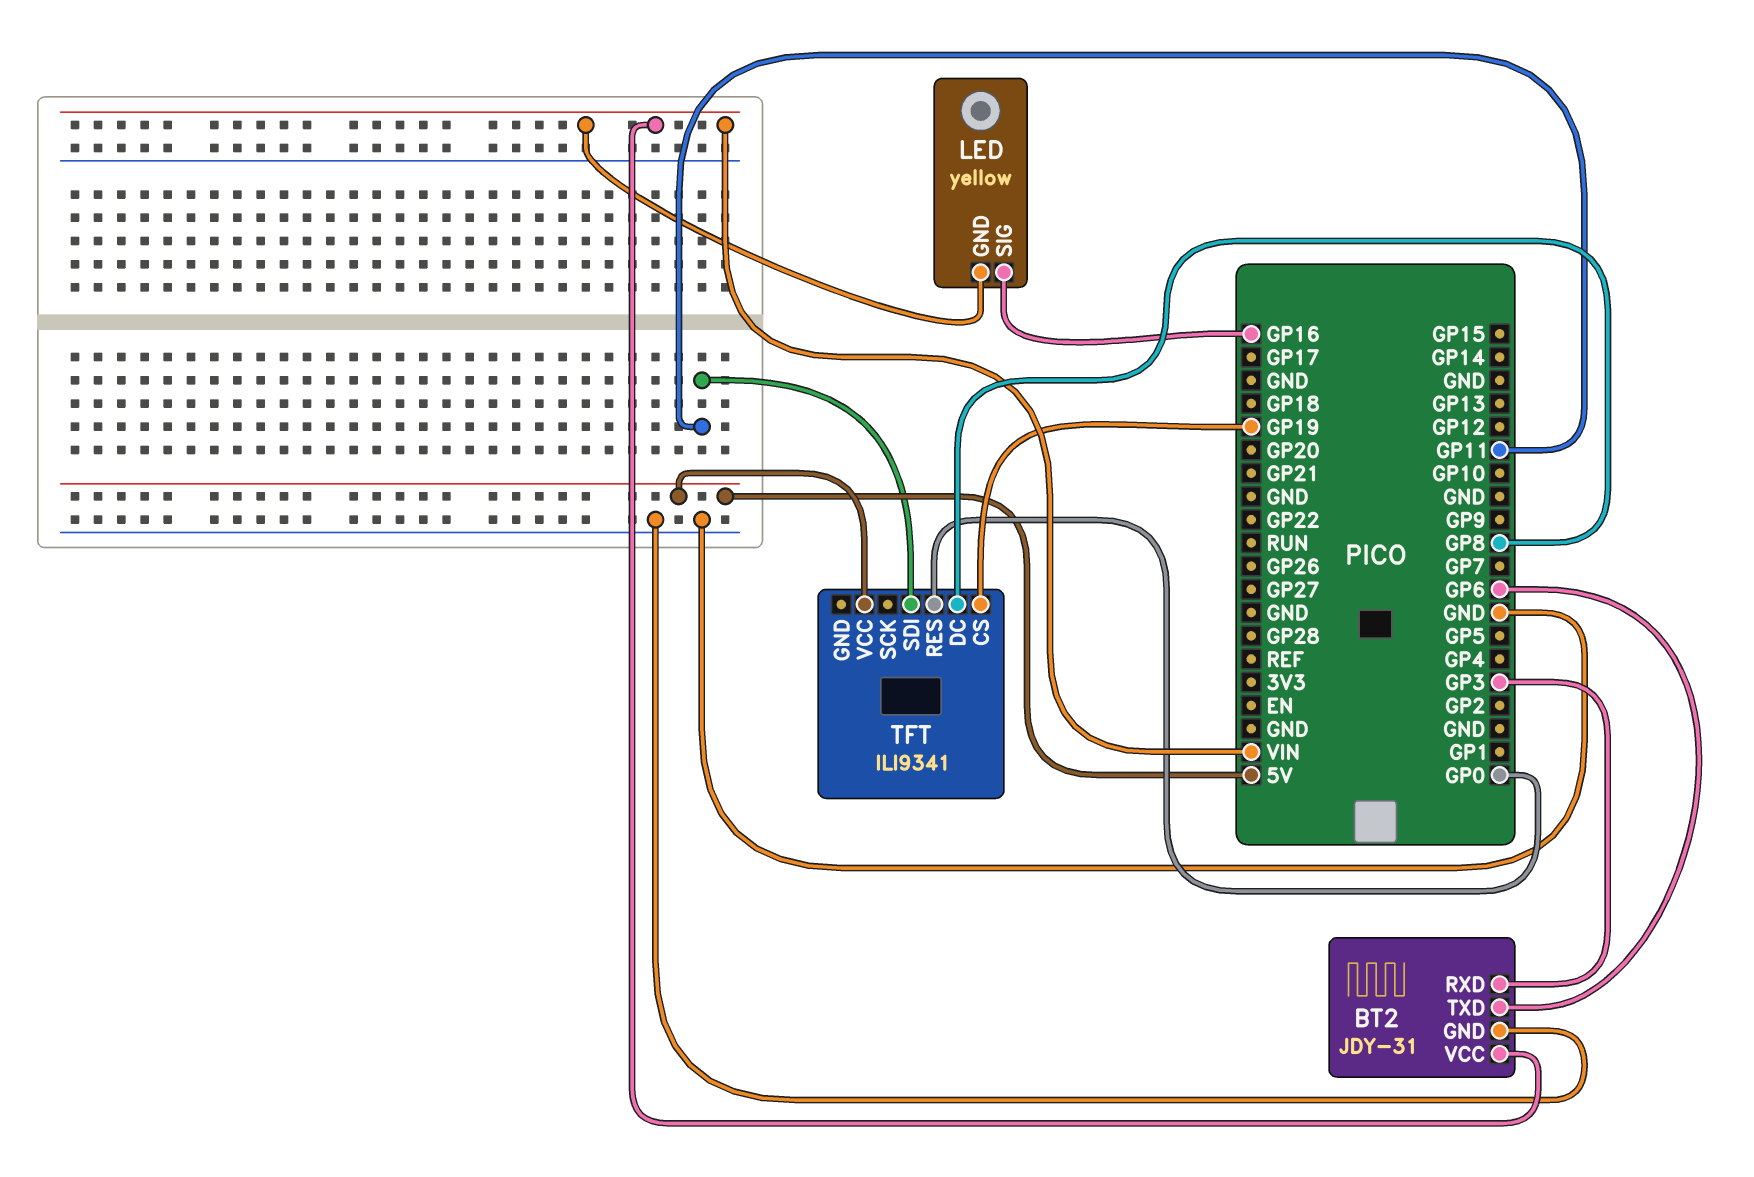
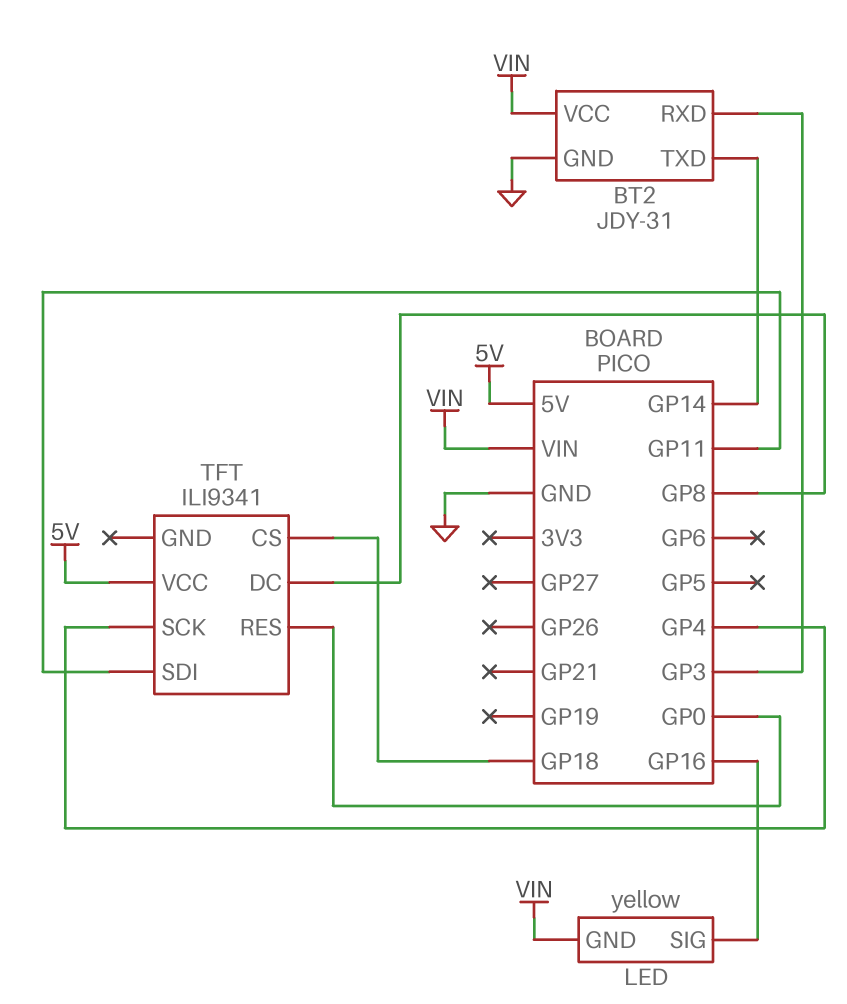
BT2 pin TXD: GP6 -> GP14
TFT pin CS: GP19 -> GP18
TFT pin SCK: none -> GP4

